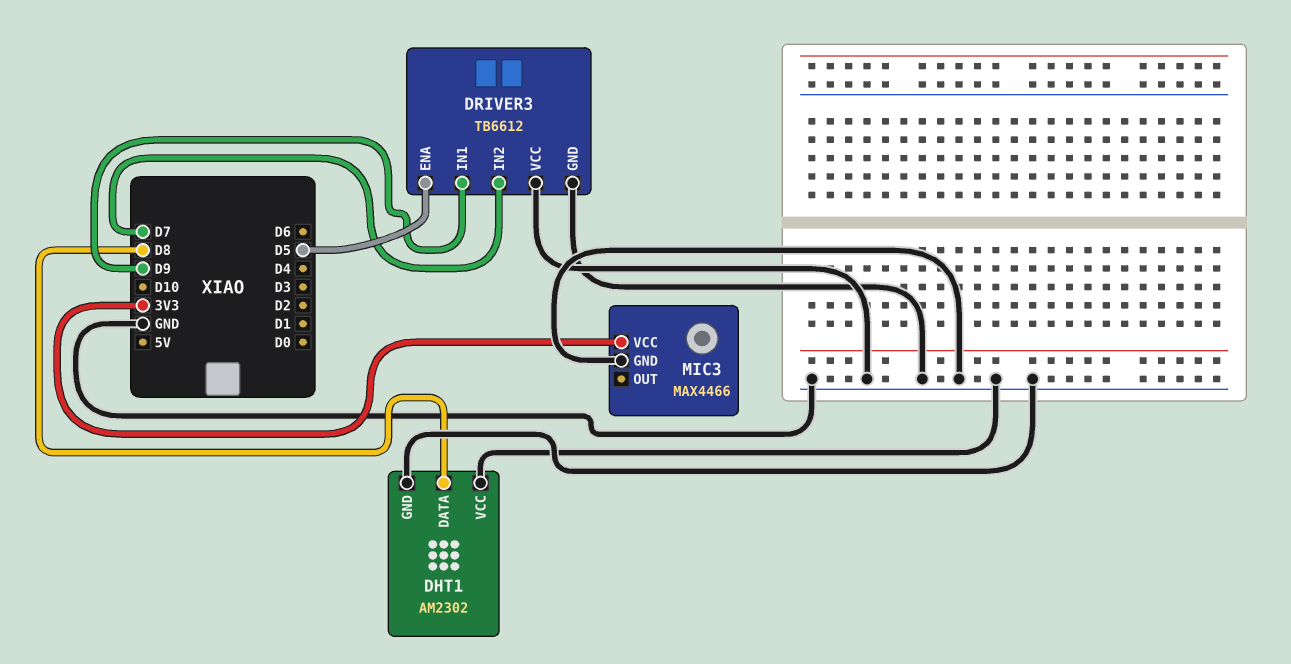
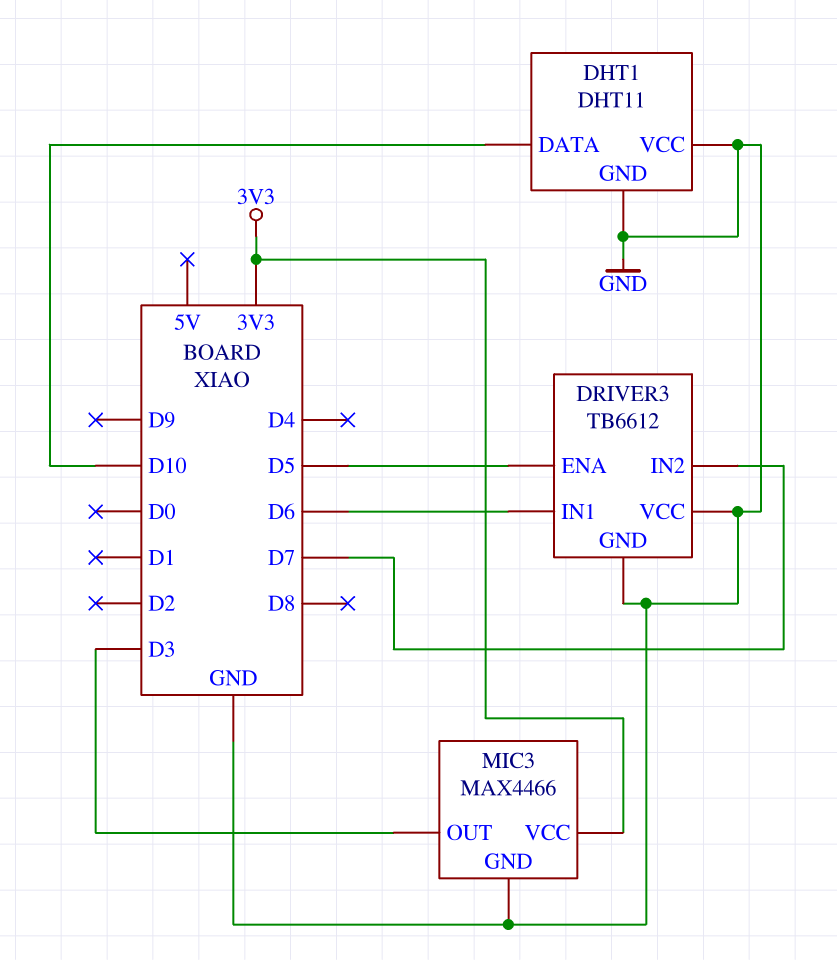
DHT1: AM2302 -> DHT11
DHT1 pin DATA: D8 -> D10
DRIVER3 pin IN1: D9 -> D6
MIC3 pin OUT: none -> D3

